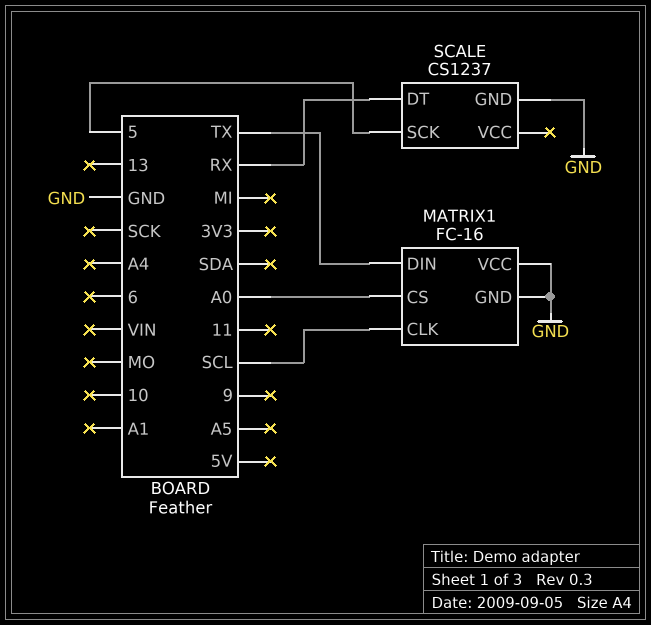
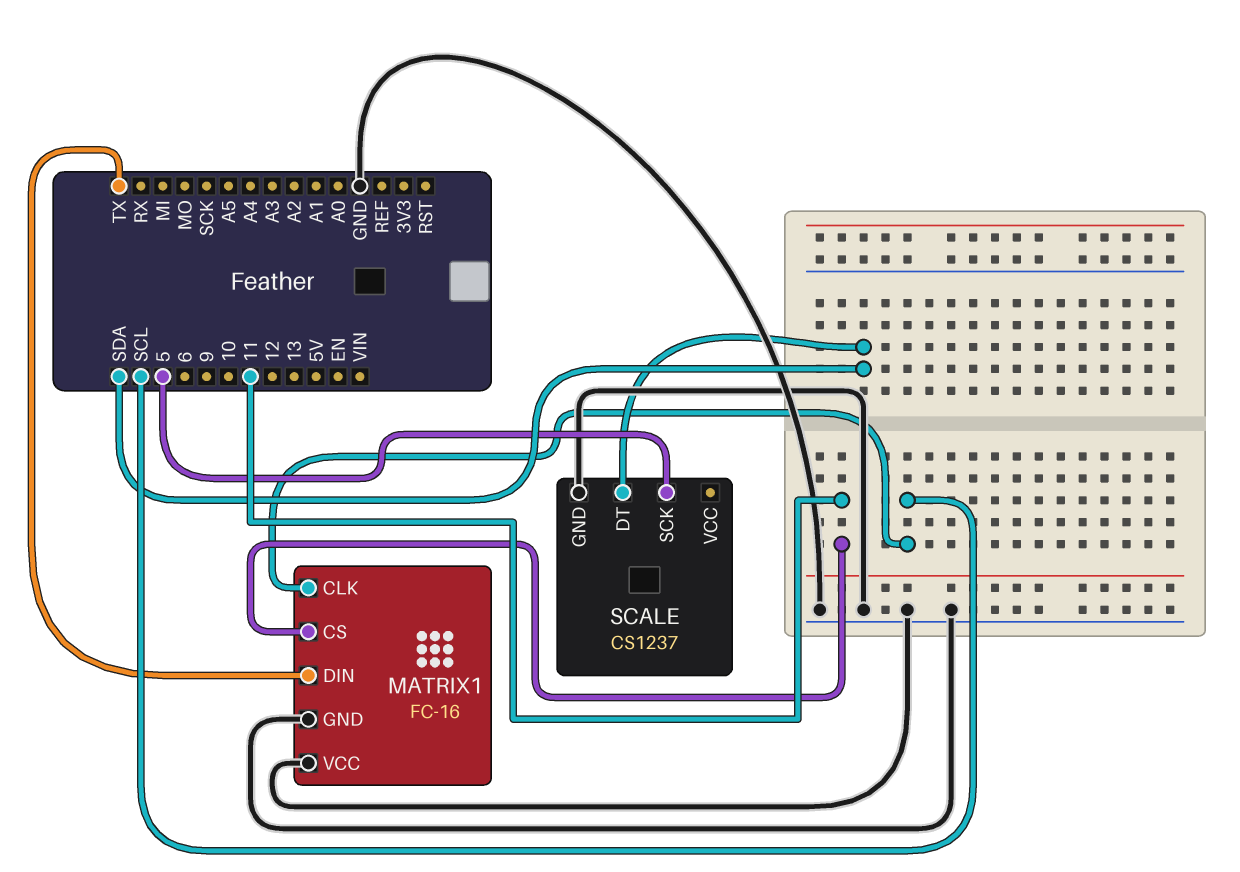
MATRIX1 pin CS: A0 -> 11
SCALE pin DT: RX -> SDA

